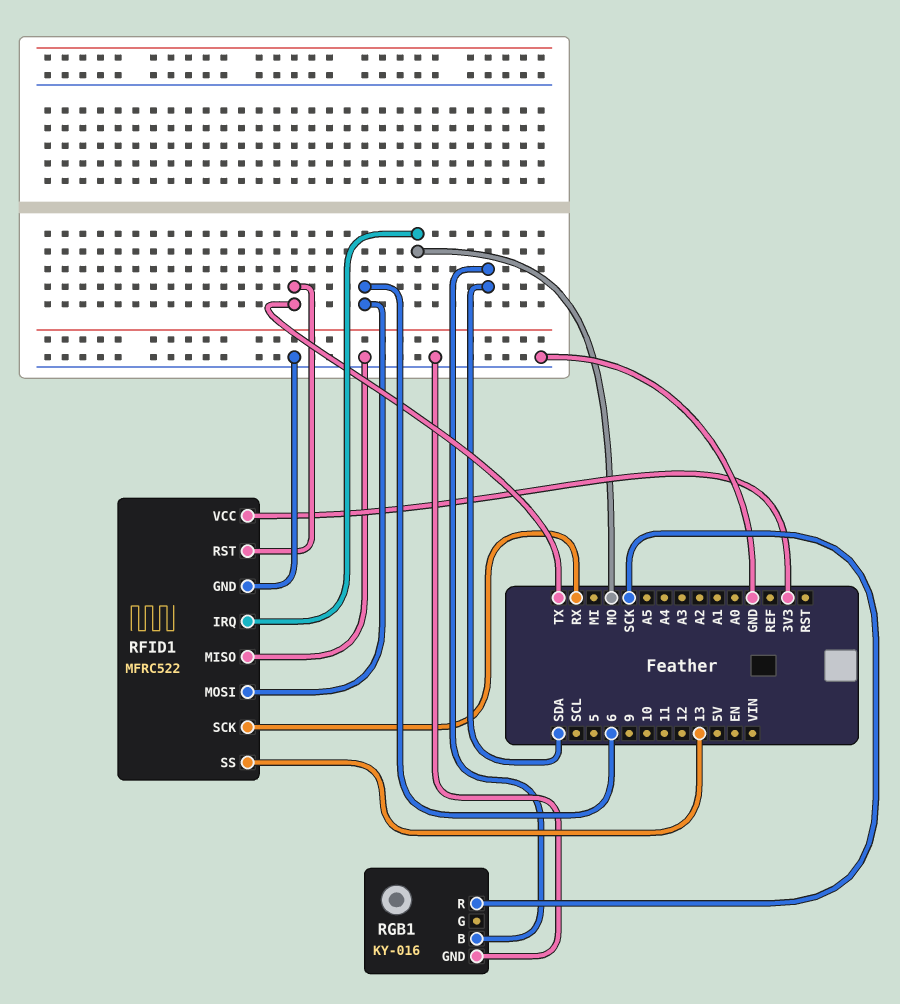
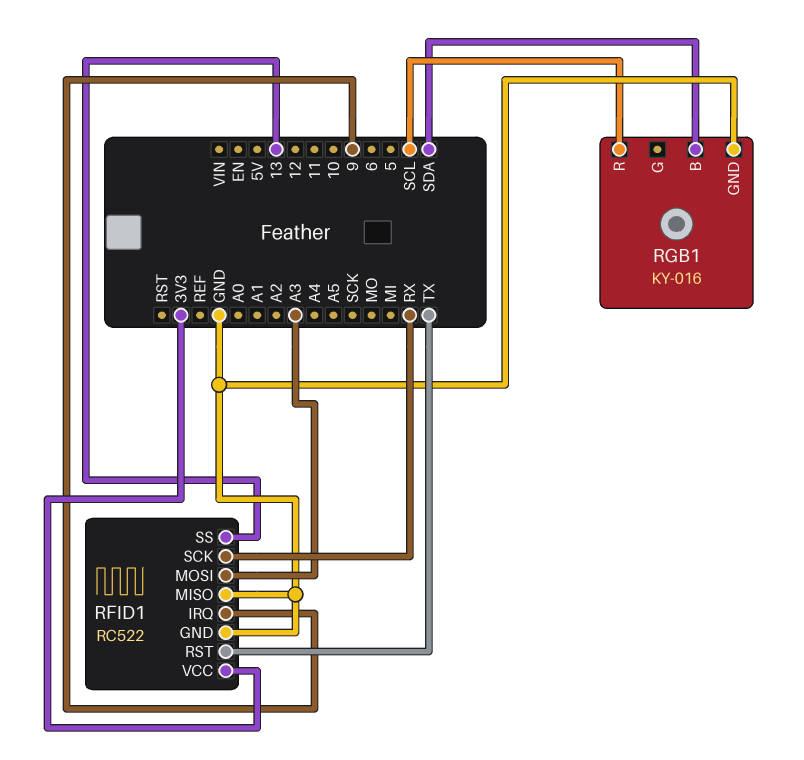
RFID1: MFRC522 -> RC522
RFID1 pin IRQ: MO -> 9
RFID1 pin MOSI: 6 -> A3
RGB1 pin R: SCK -> SCL

